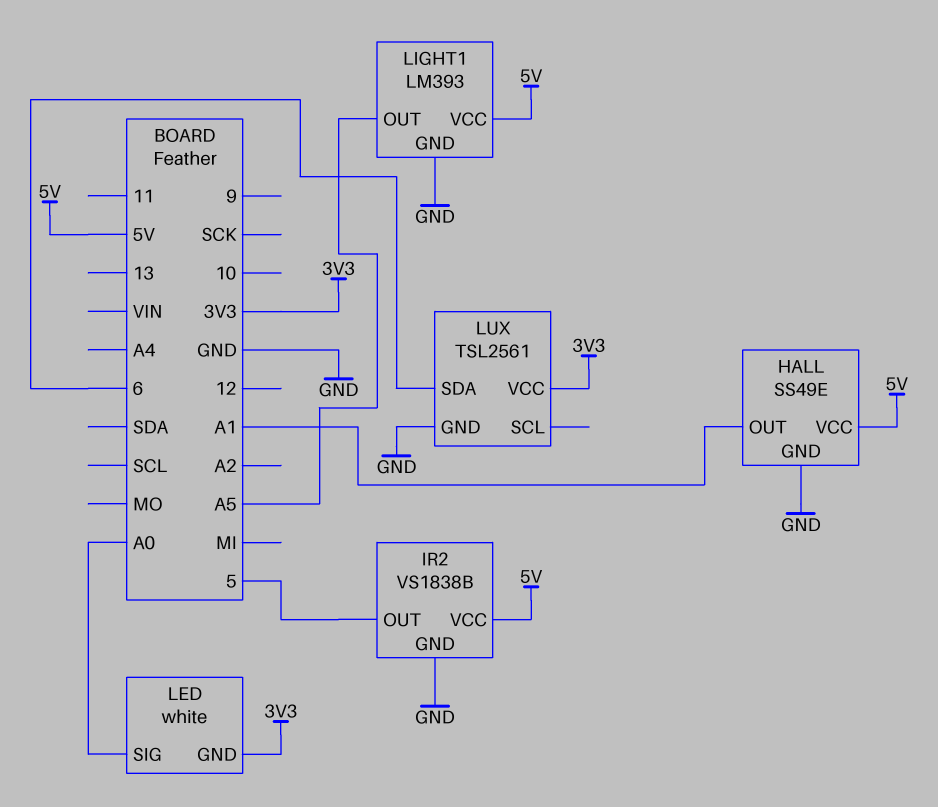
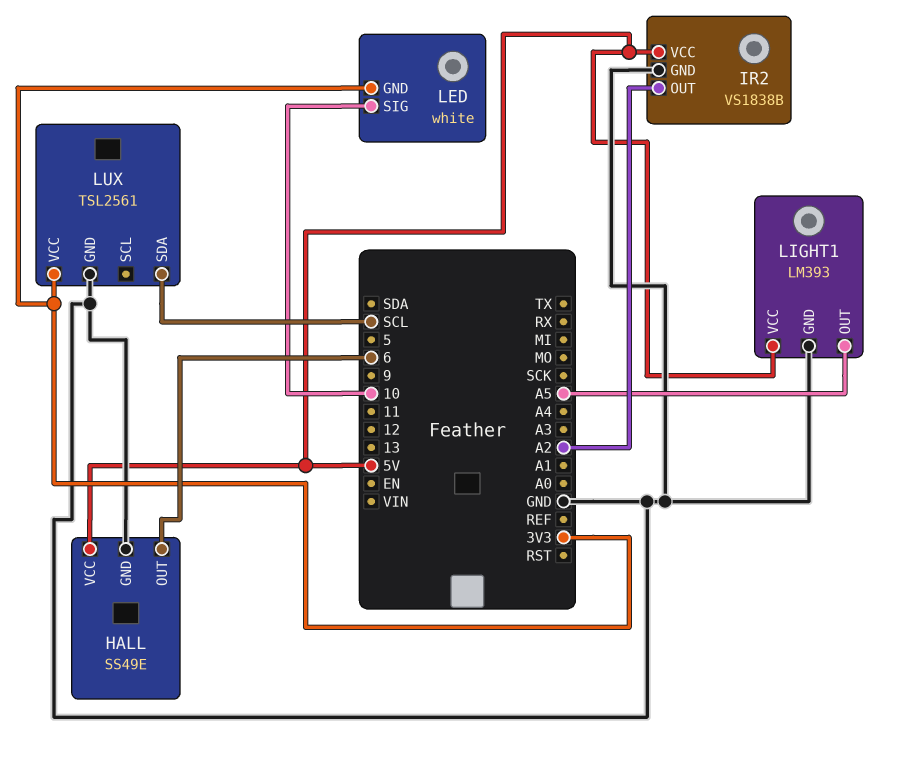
HALL pin OUT: A1 -> 6
IR2 pin OUT: 5 -> A2
LED pin SIG: A0 -> 10
LUX pin SDA: 6 -> SCL

